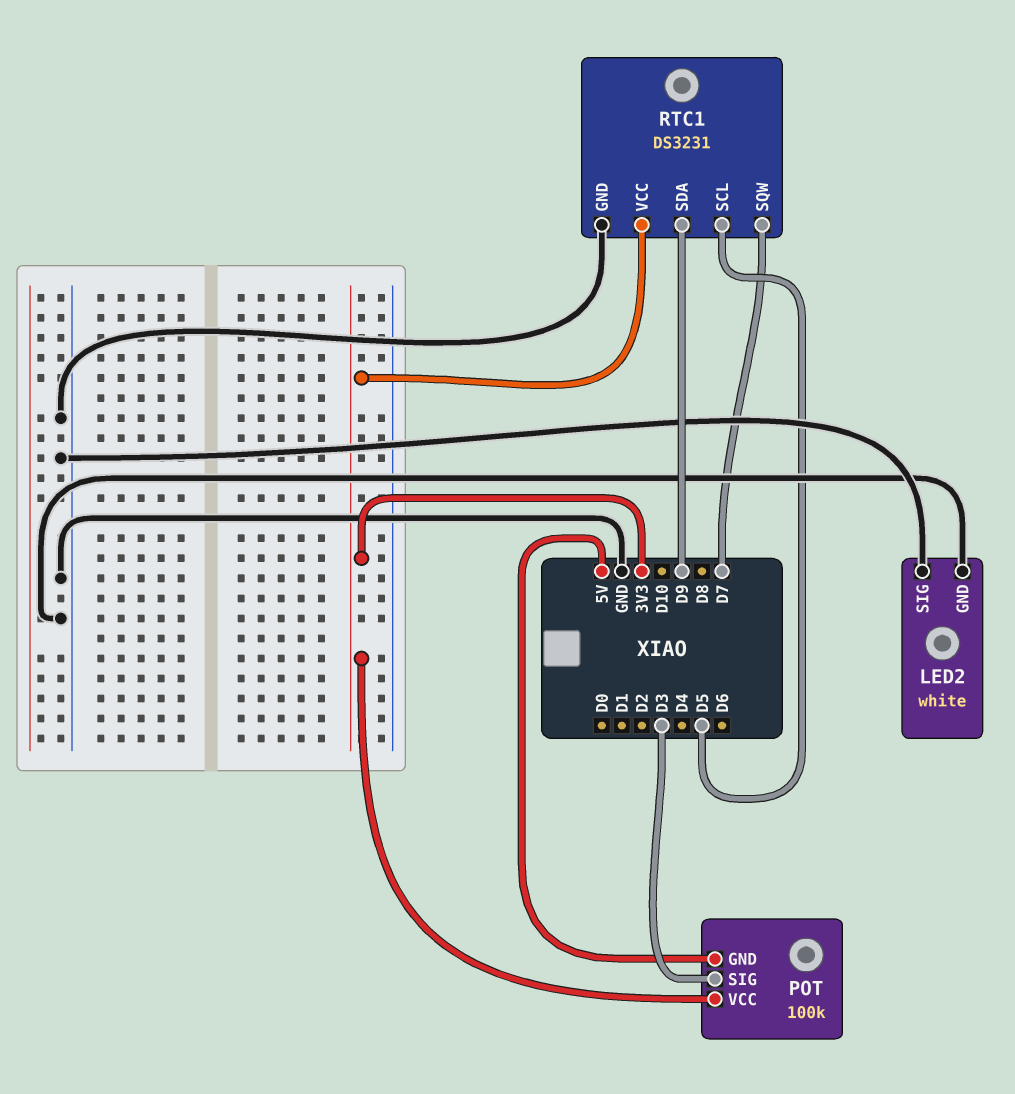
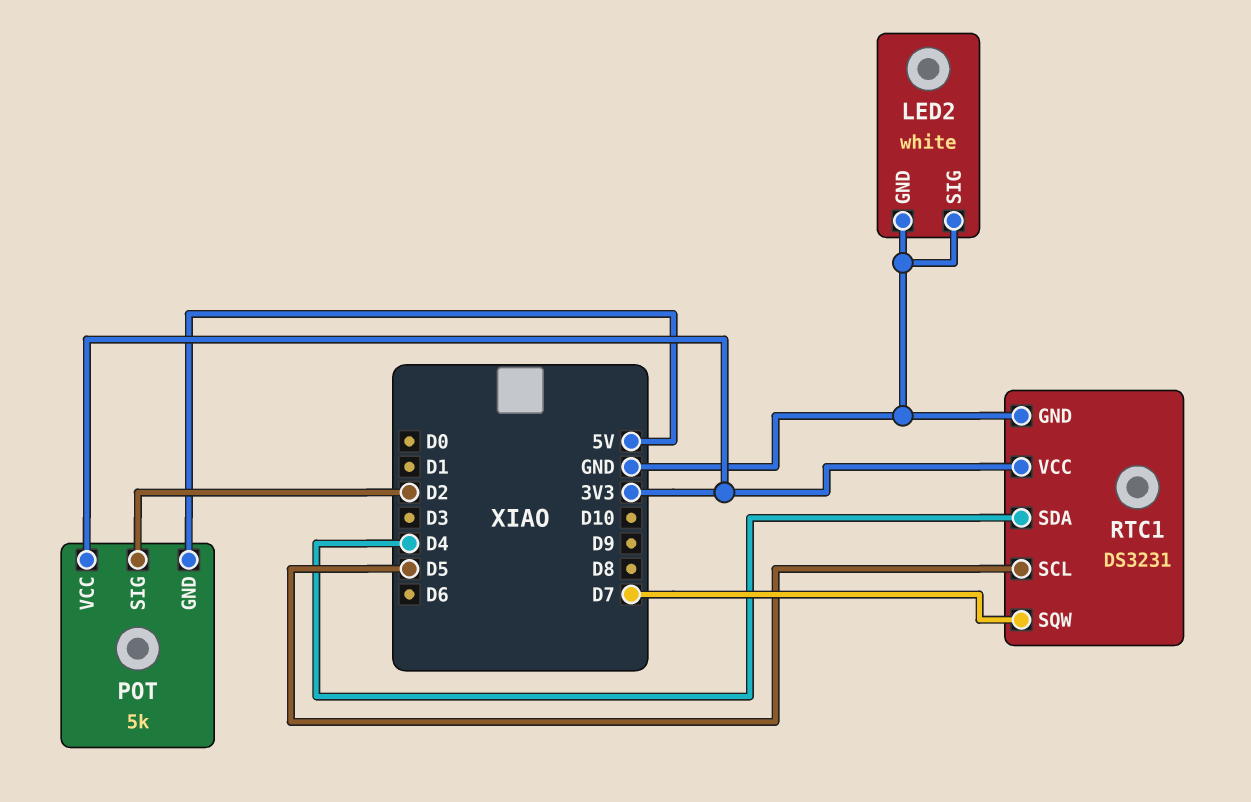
POT: 100k -> 5k
POT pin SIG: D3 -> D2
RTC1 pin SDA: D9 -> D4

